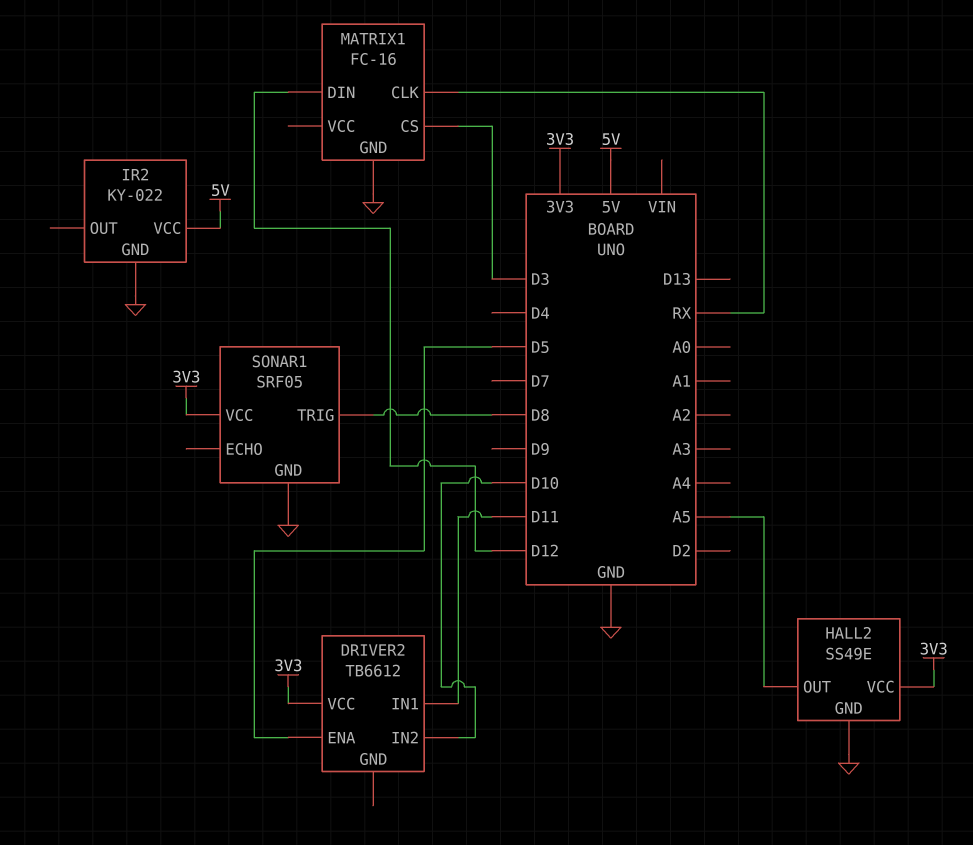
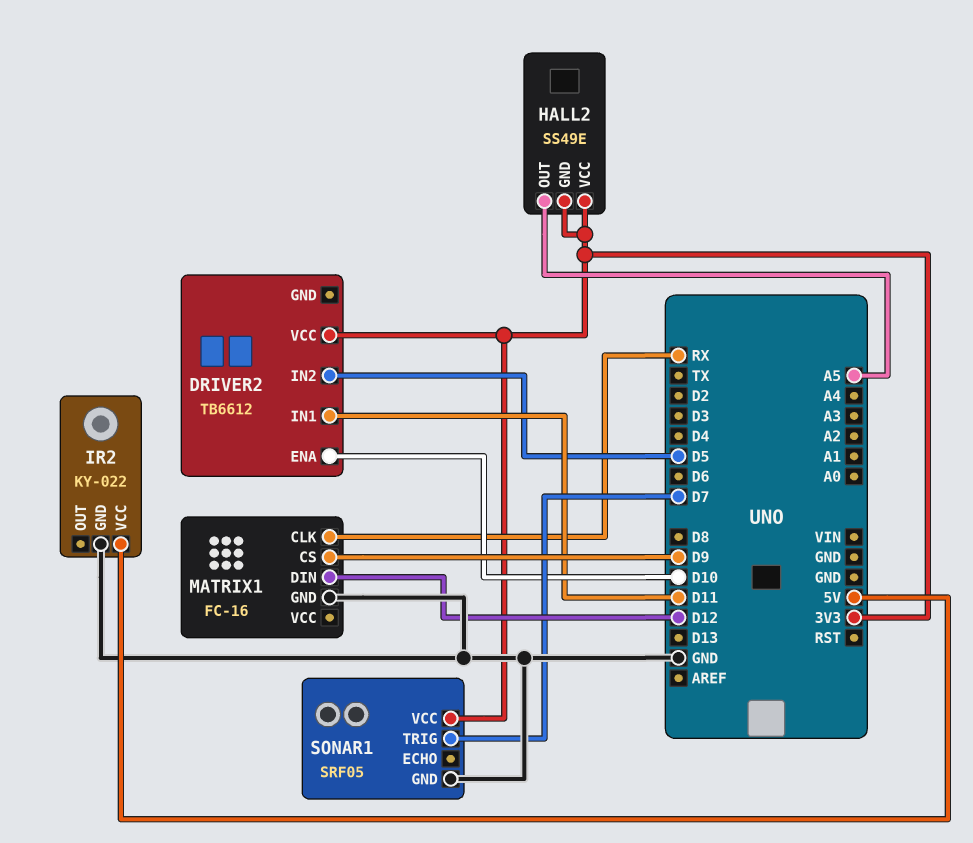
DRIVER2 pin ENA: D5 -> D10
DRIVER2 pin IN2: D10 -> D5
HALL2 pin GND: GND -> 3V3
MATRIX1 pin CS: D3 -> D9
SONAR1 pin TRIG: D8 -> D7

